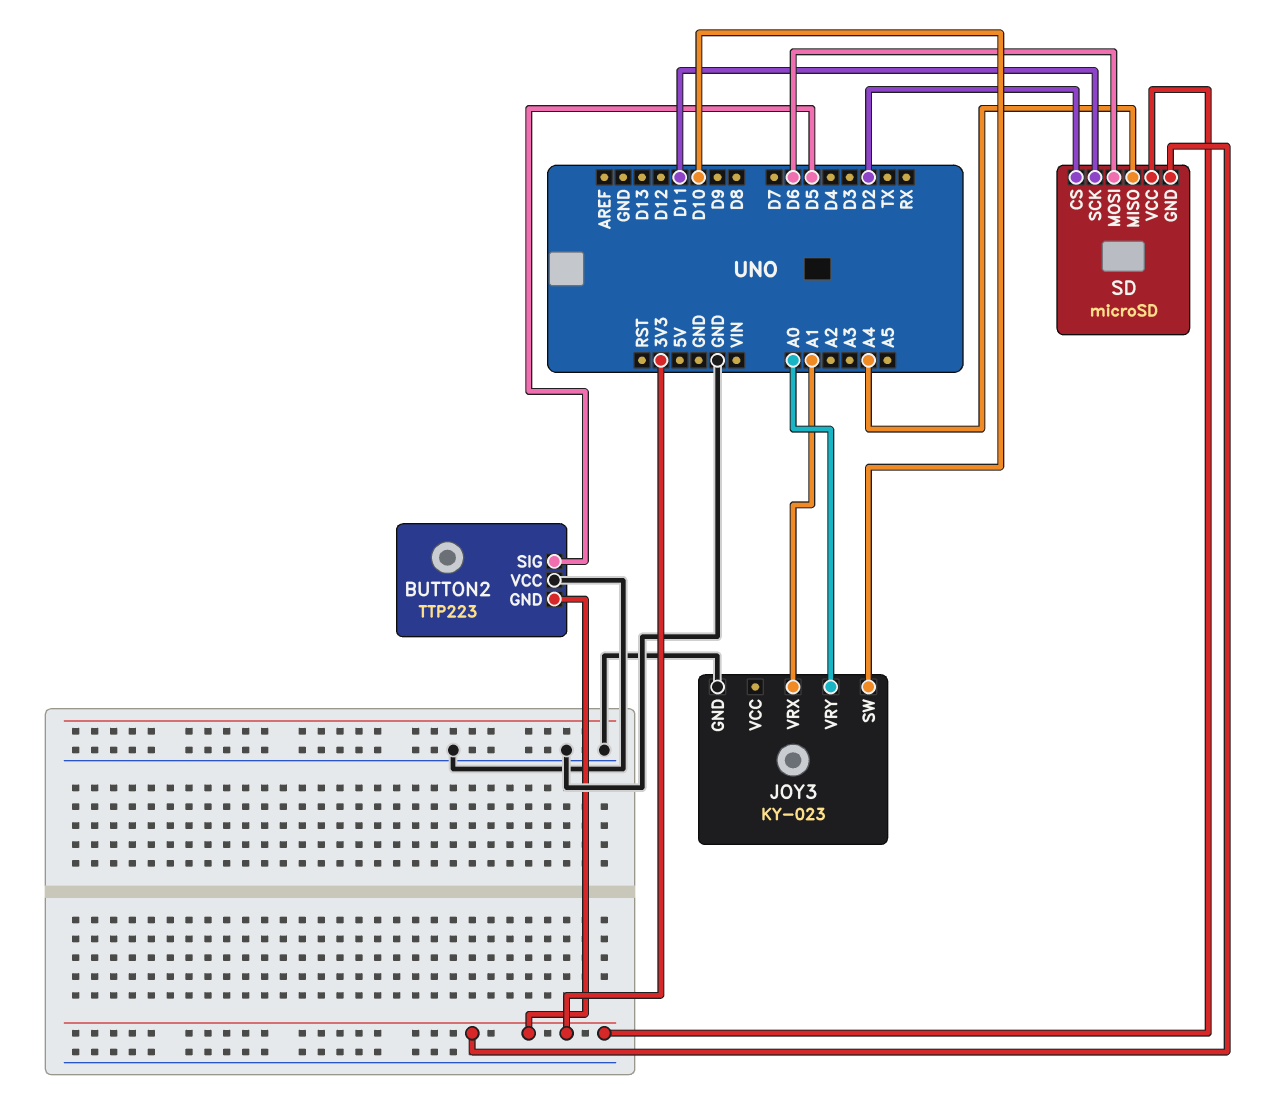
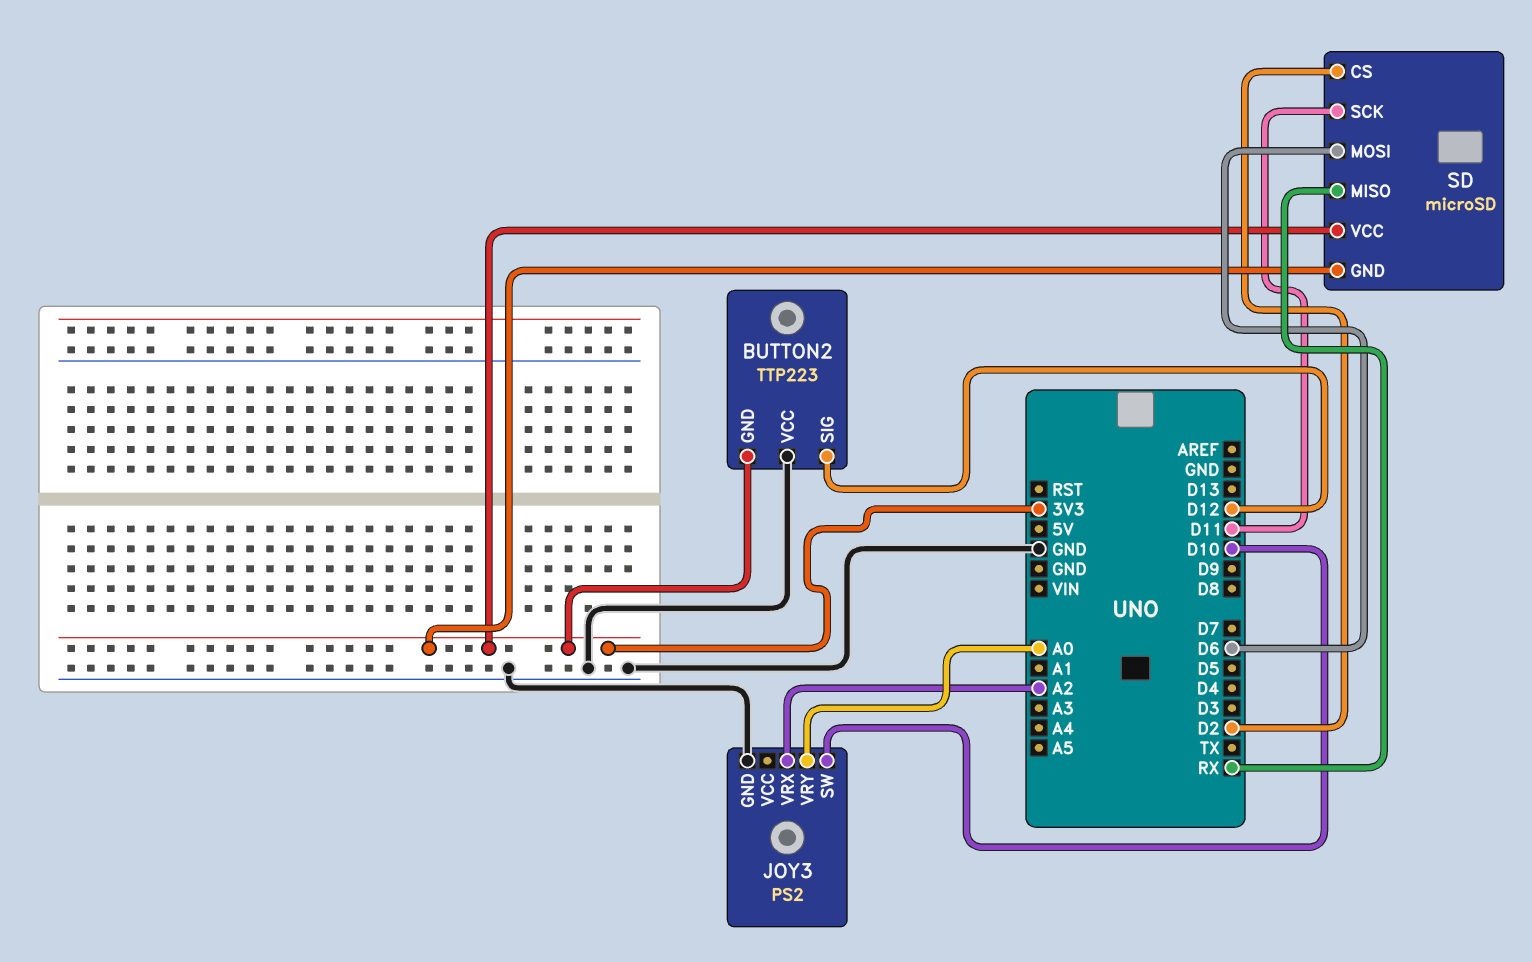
BUTTON2 pin SIG: D5 -> D12
JOY3: KY-023 -> PS2
JOY3 pin VRX: A1 -> A2
SD pin MISO: A4 -> RX

